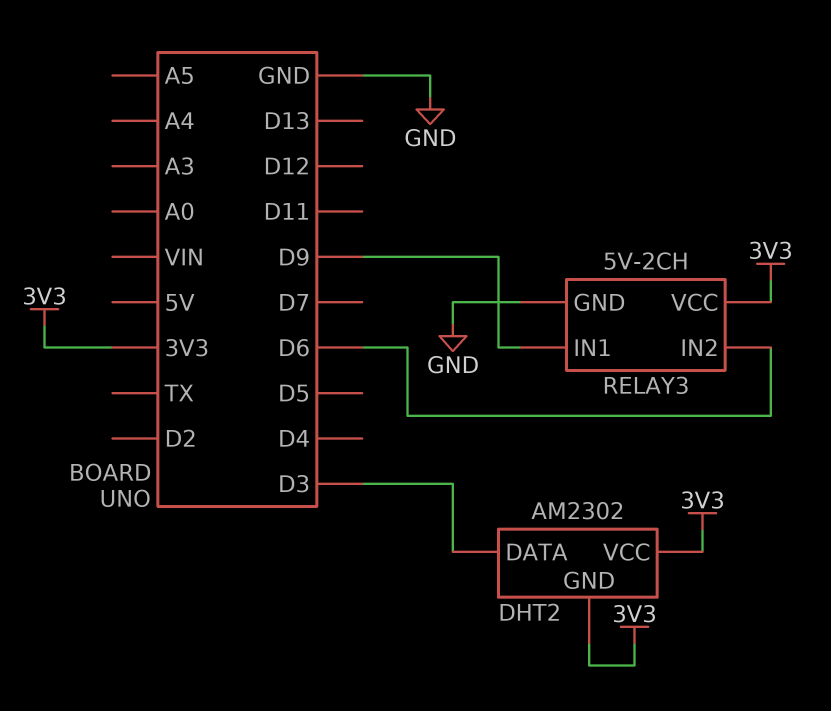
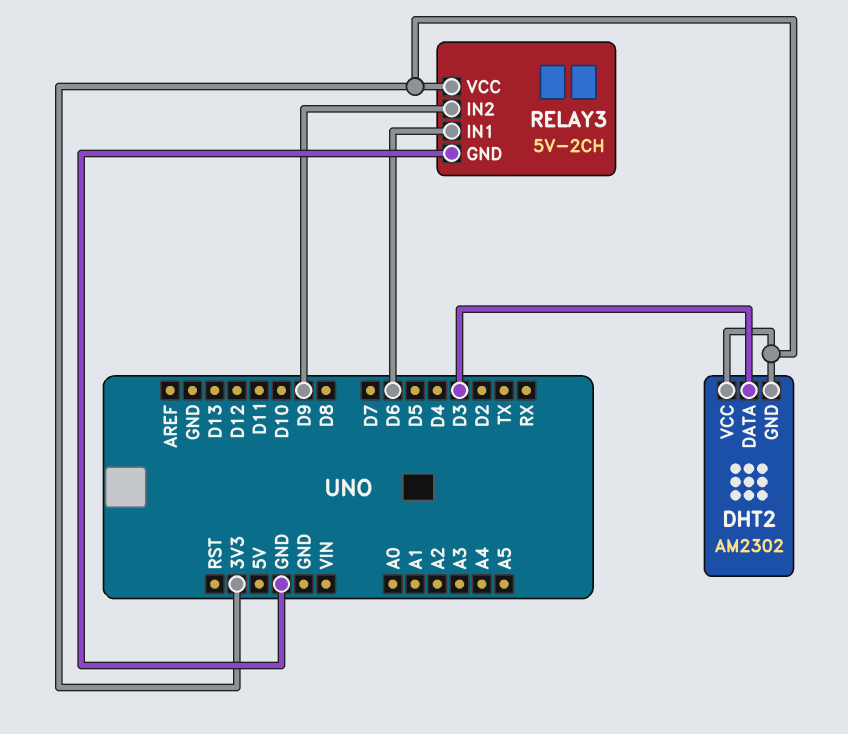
RELAY3 pin IN1: D9 -> D6
RELAY3 pin IN2: D6 -> D9

